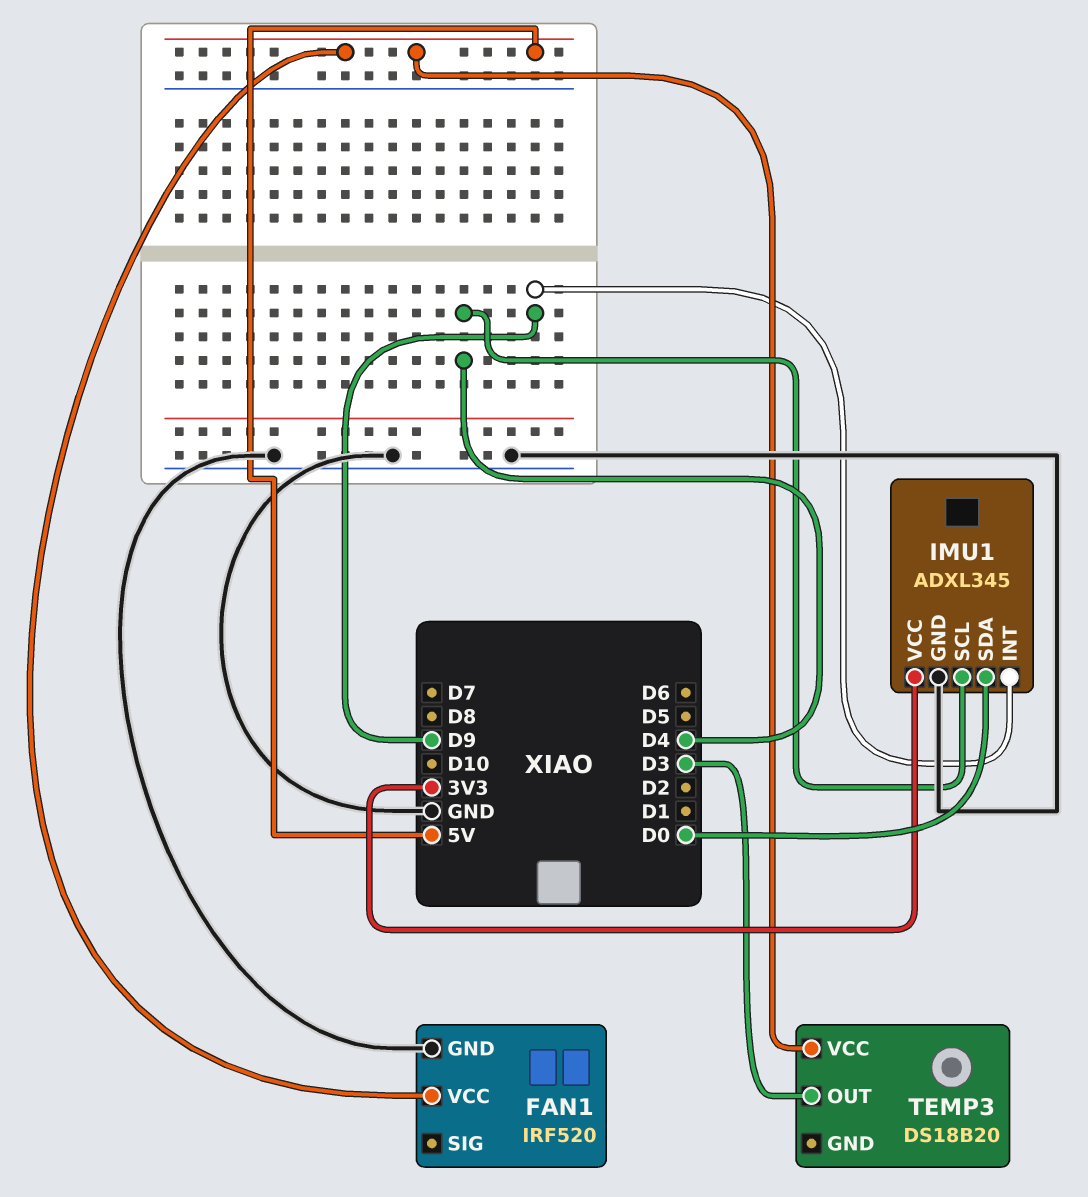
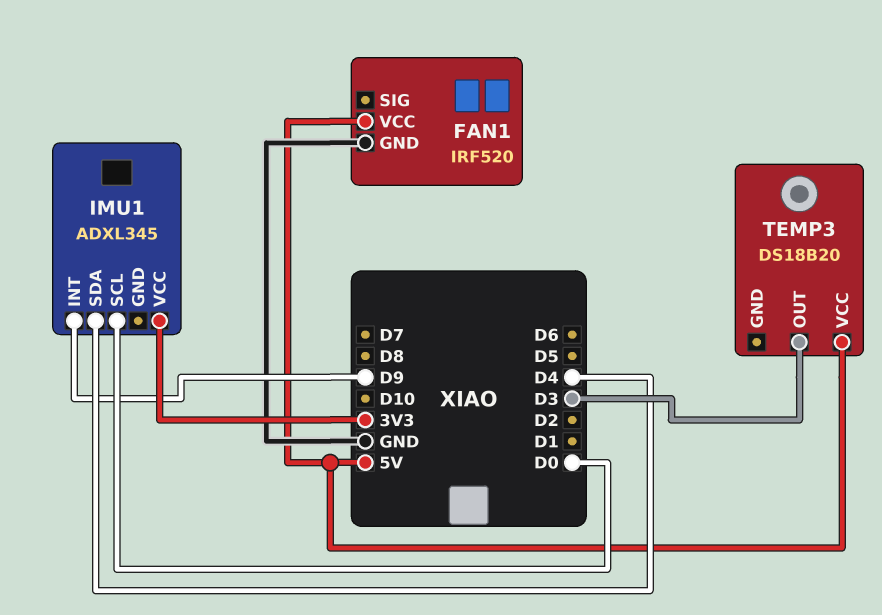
IMU1 pin GND: GND -> none
IMU1 pin SCL: D4 -> D0
IMU1 pin SDA: D0 -> D4

